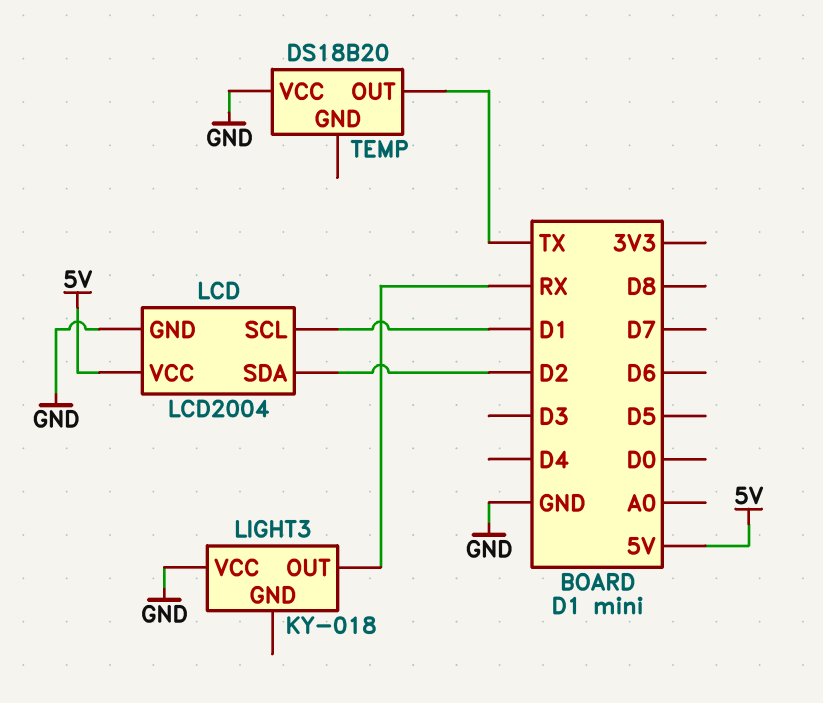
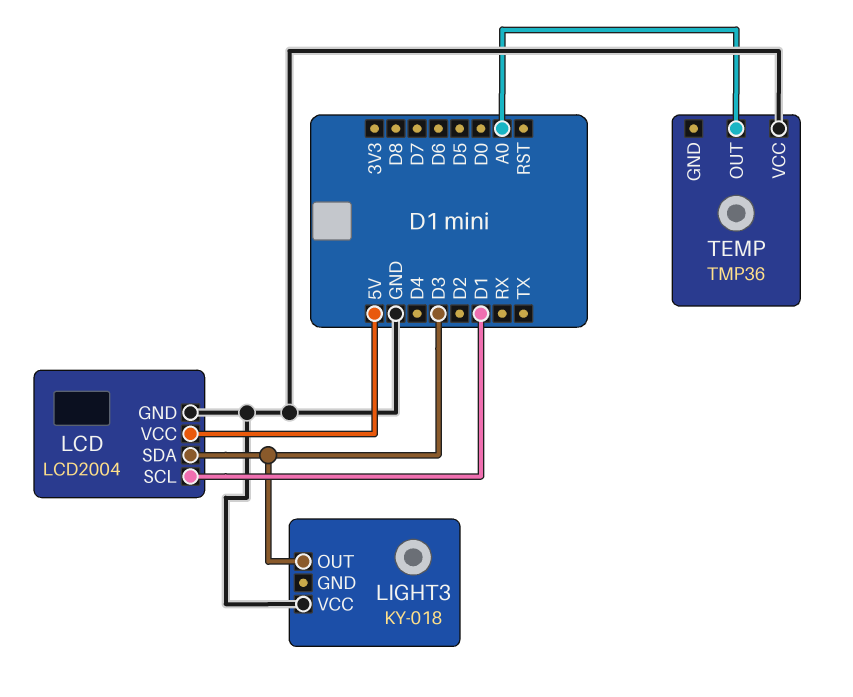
LCD pin SDA: D2 -> D3
LIGHT3 pin OUT: RX -> D3
TEMP: DS18B20 -> TMP36
TEMP pin OUT: TX -> A0

